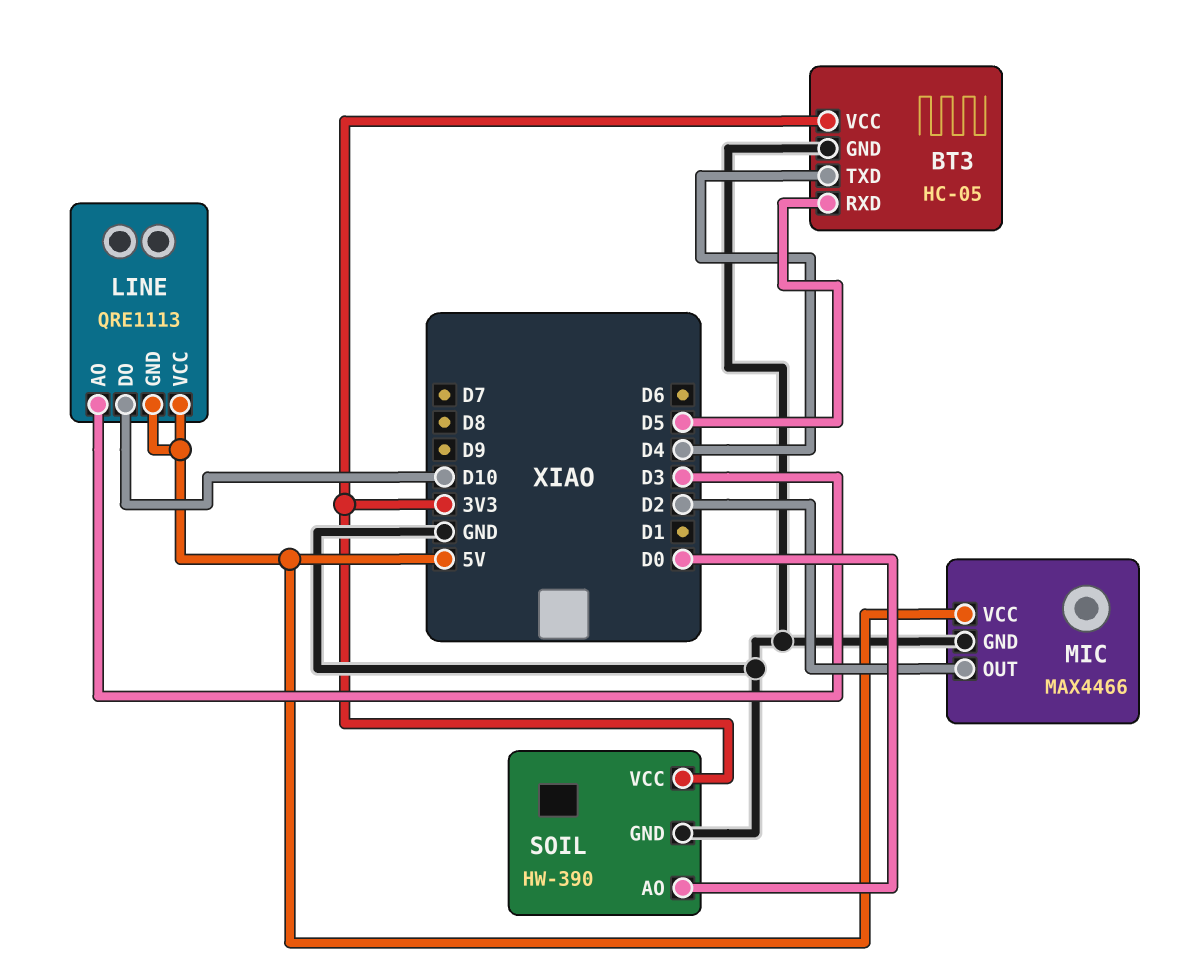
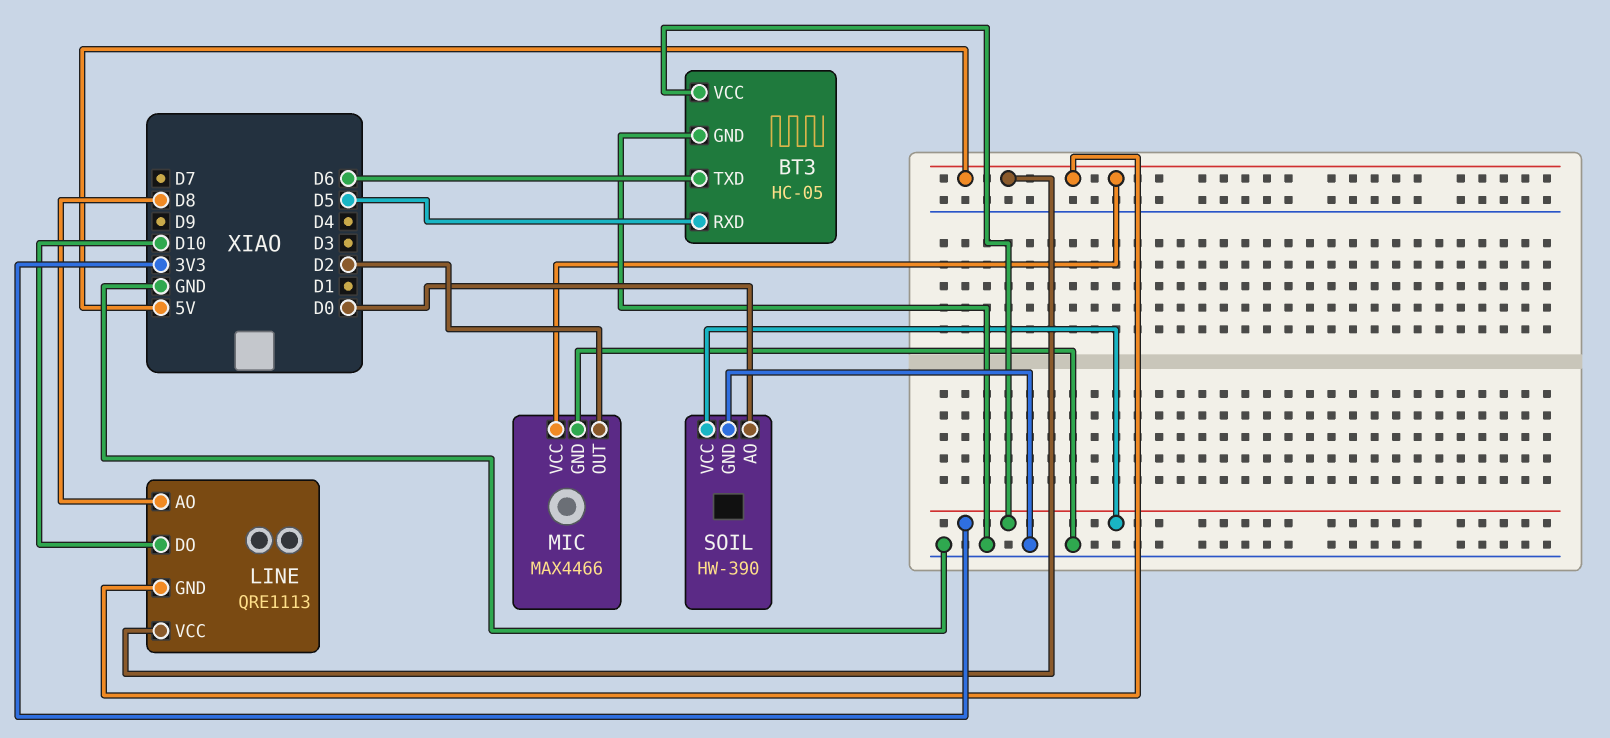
BT3 pin TXD: D4 -> D6
LINE pin AO: D3 -> D8

